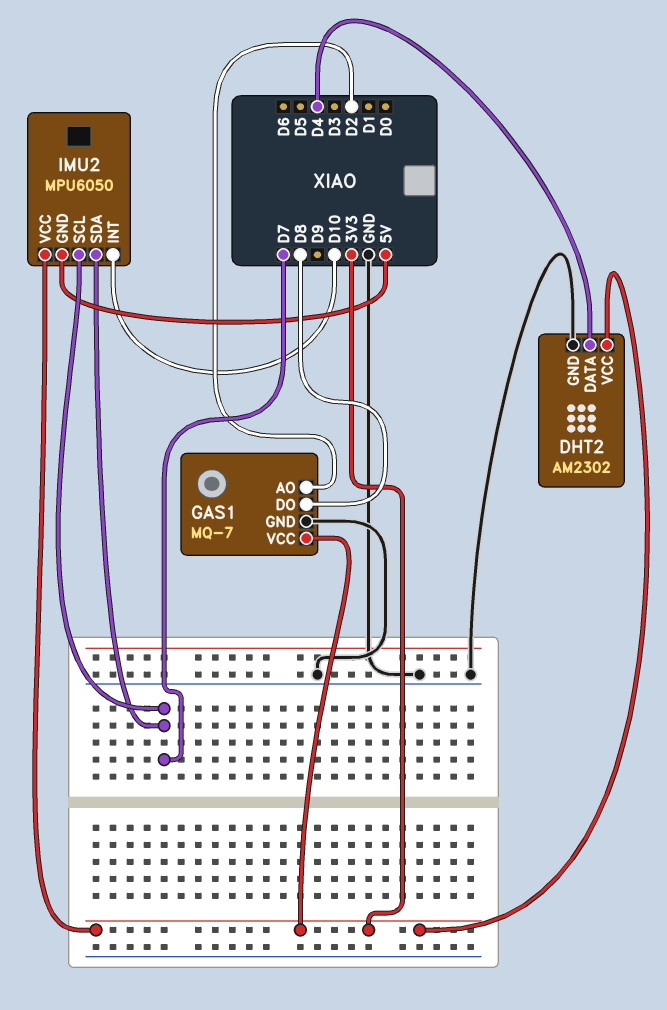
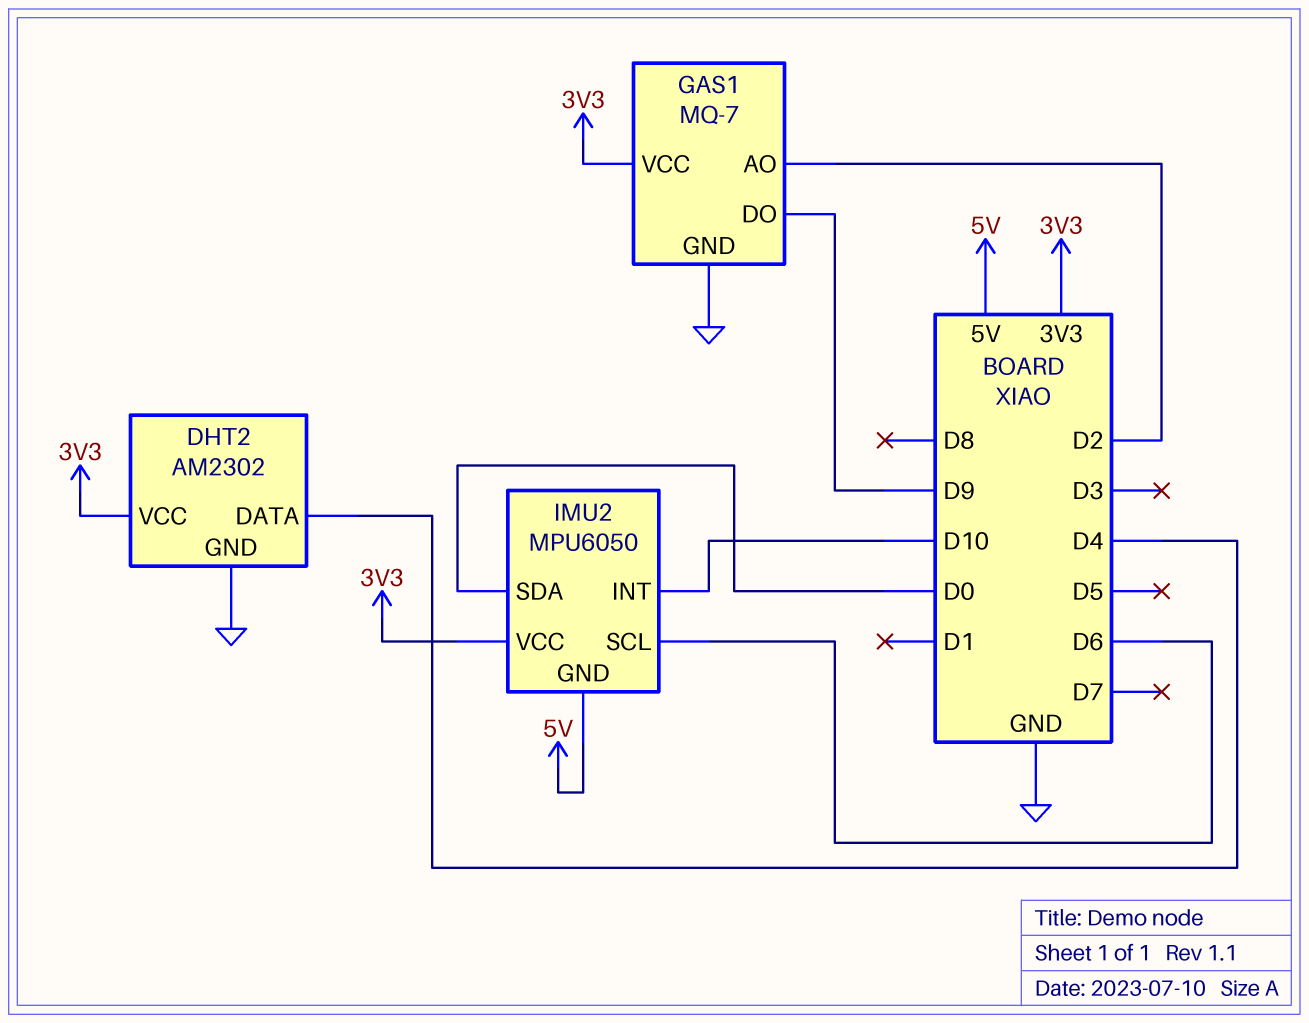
GAS1 pin DO: D8 -> D9
IMU2 pin SCL: D7 -> D6
IMU2 pin SDA: D7 -> D0

